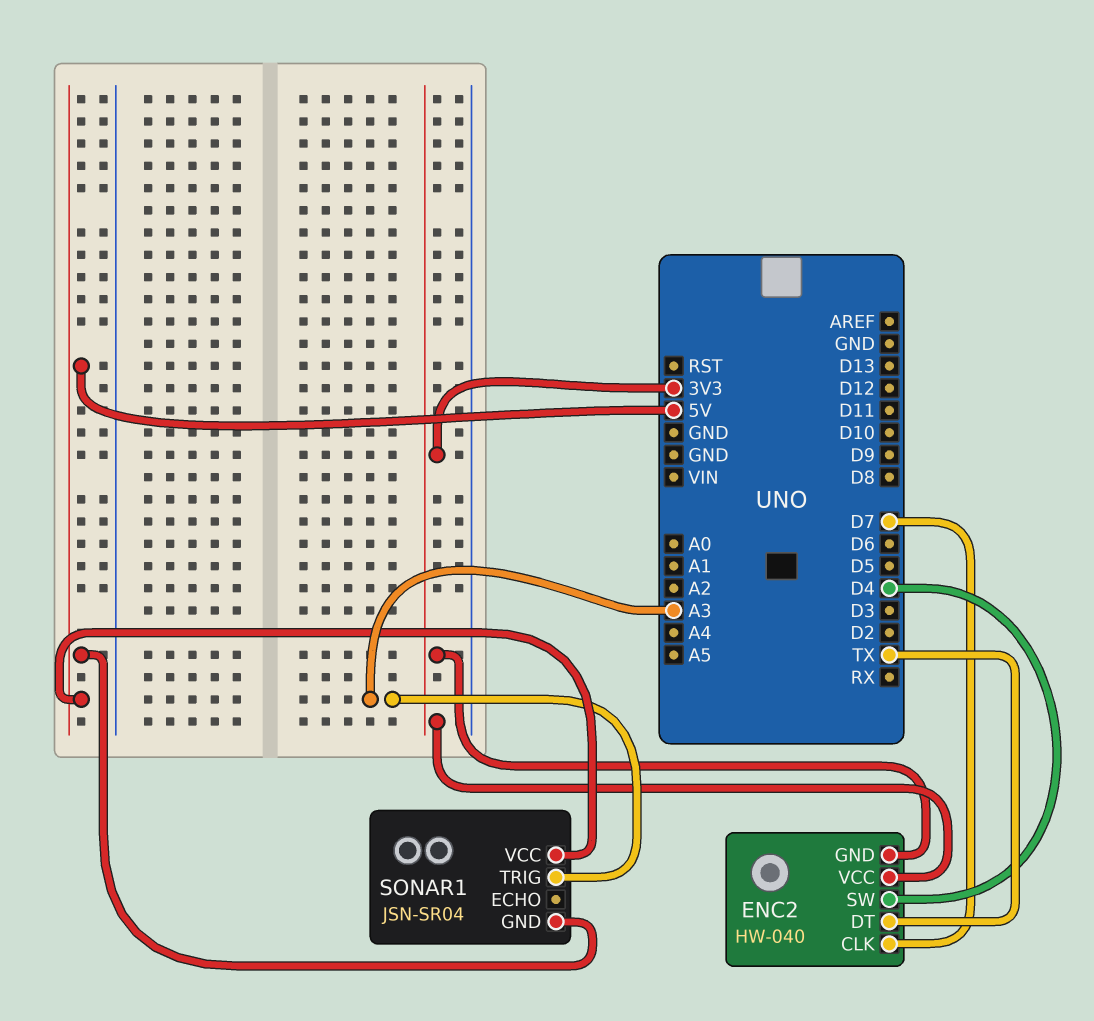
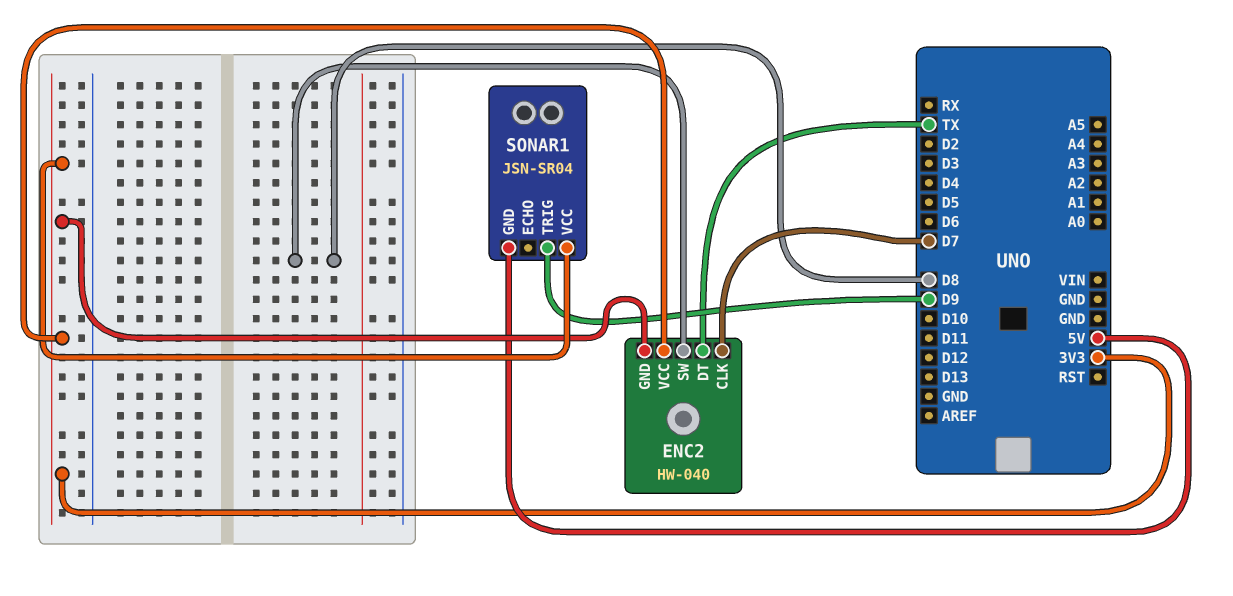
ENC2 pin SW: D4 -> D8
SONAR1 pin TRIG: A3 -> D9
SONAR1 pin VCC: 5V -> 3V3

